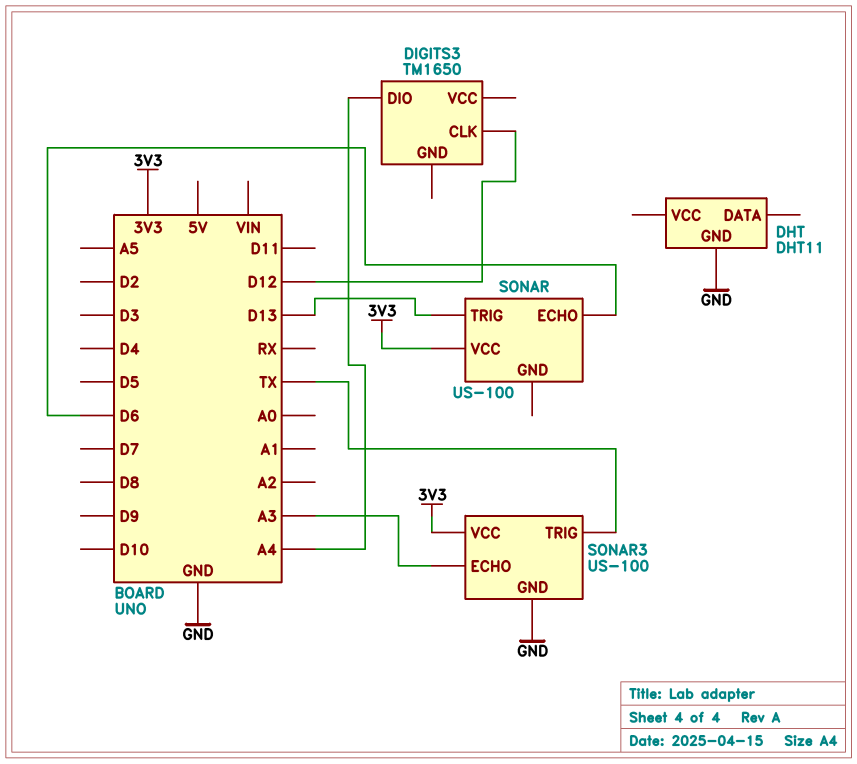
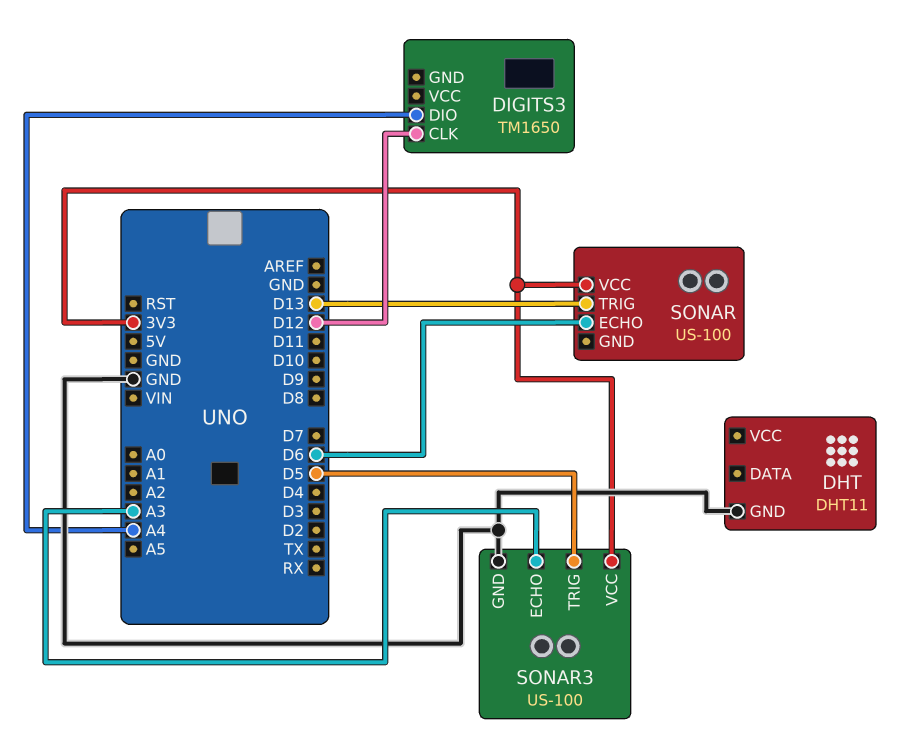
SONAR3 pin TRIG: TX -> D5

